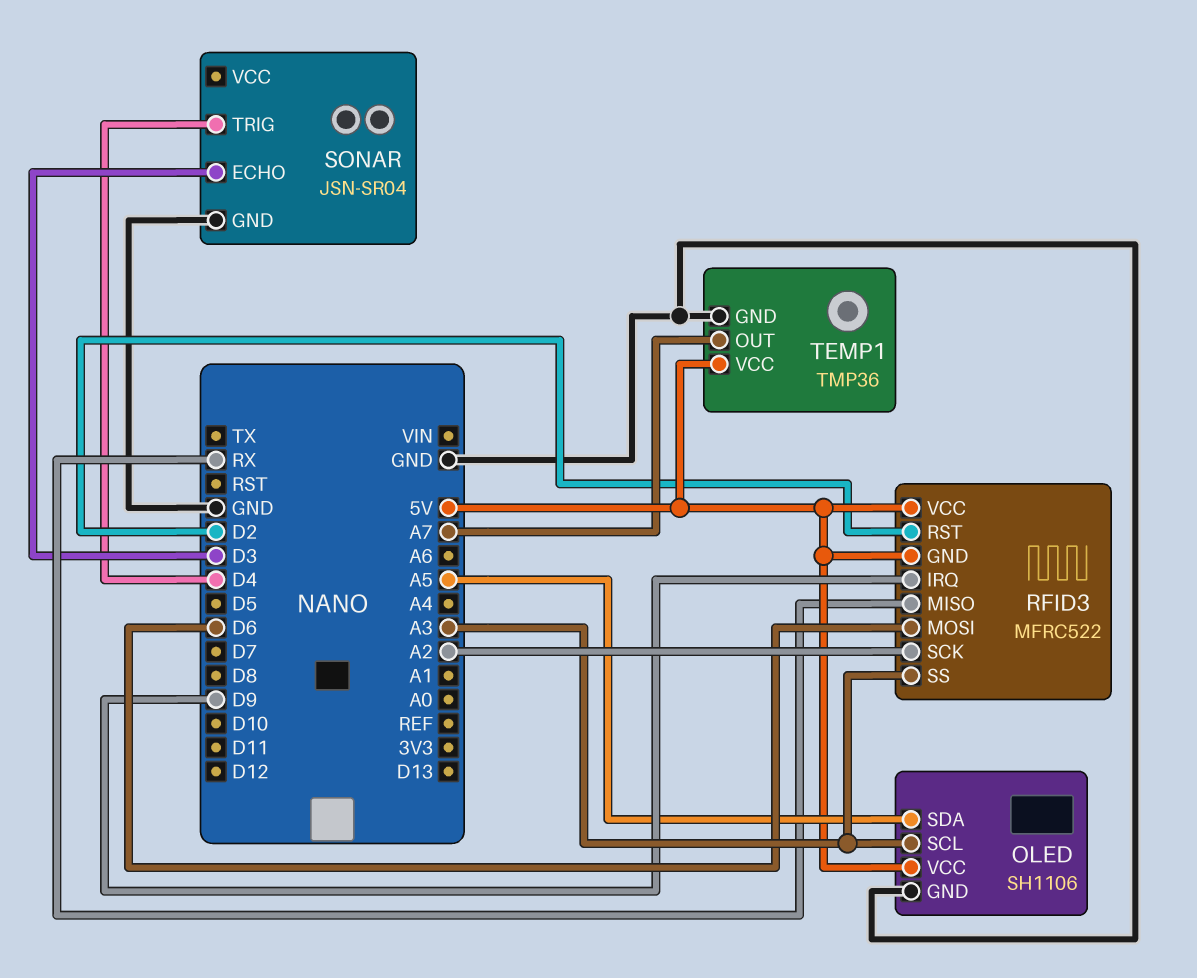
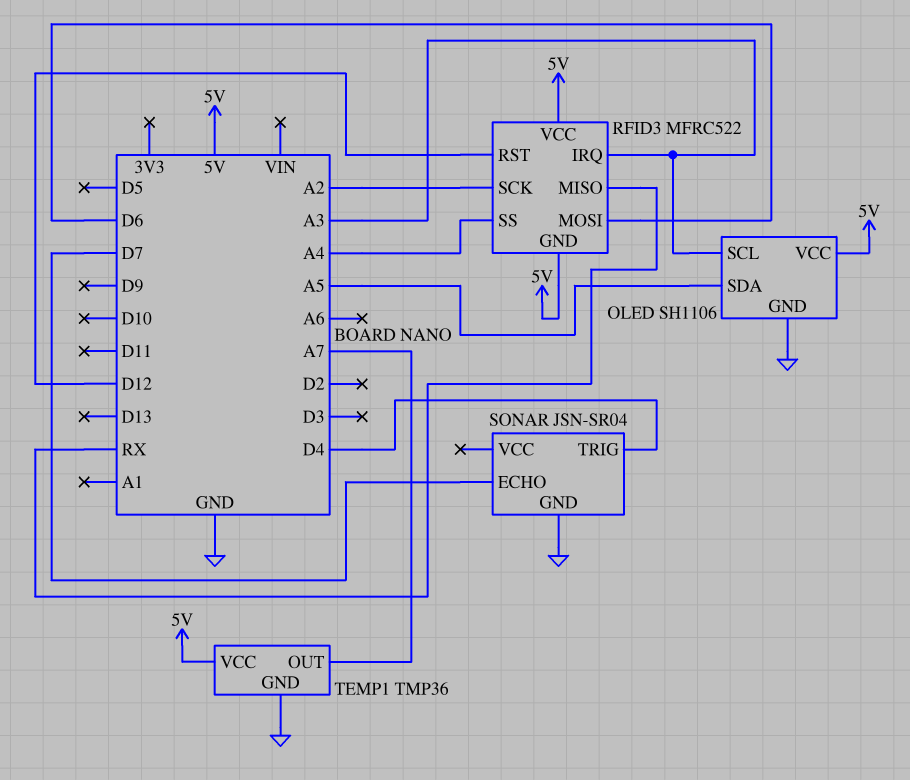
RFID3 pin IRQ: D9 -> A3
RFID3 pin RST: D2 -> D12
RFID3 pin SS: A3 -> A4
SONAR pin ECHO: D3 -> D7

